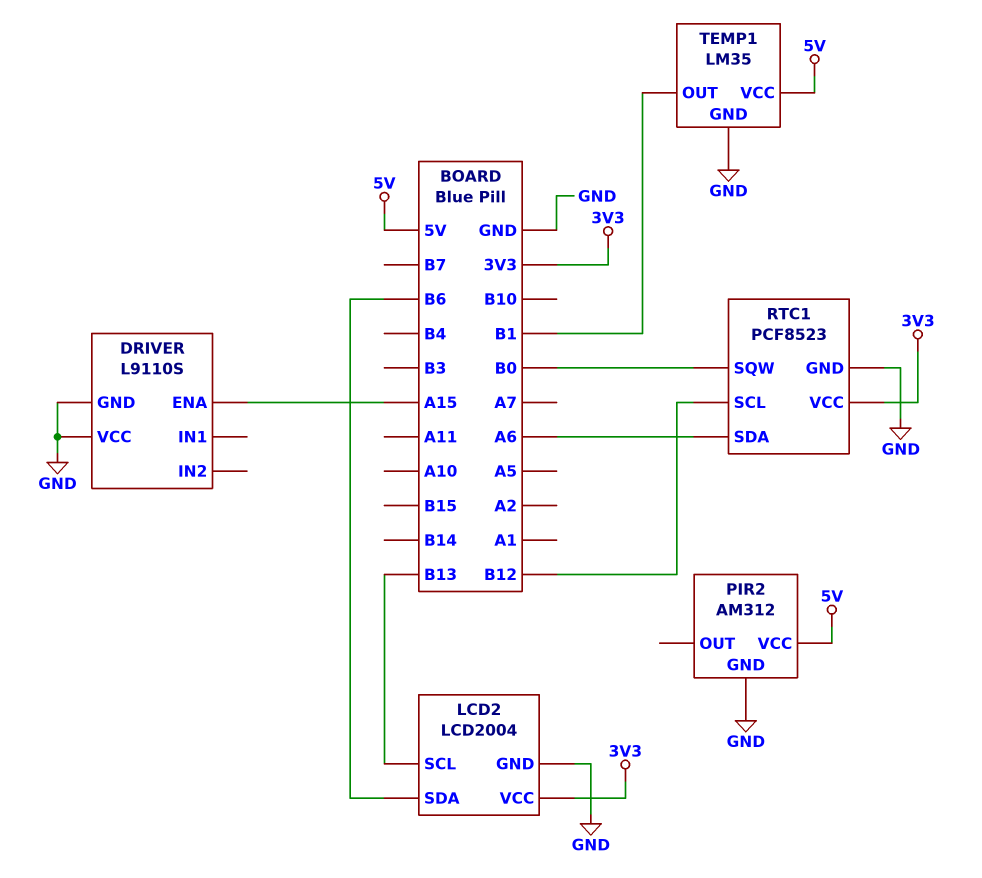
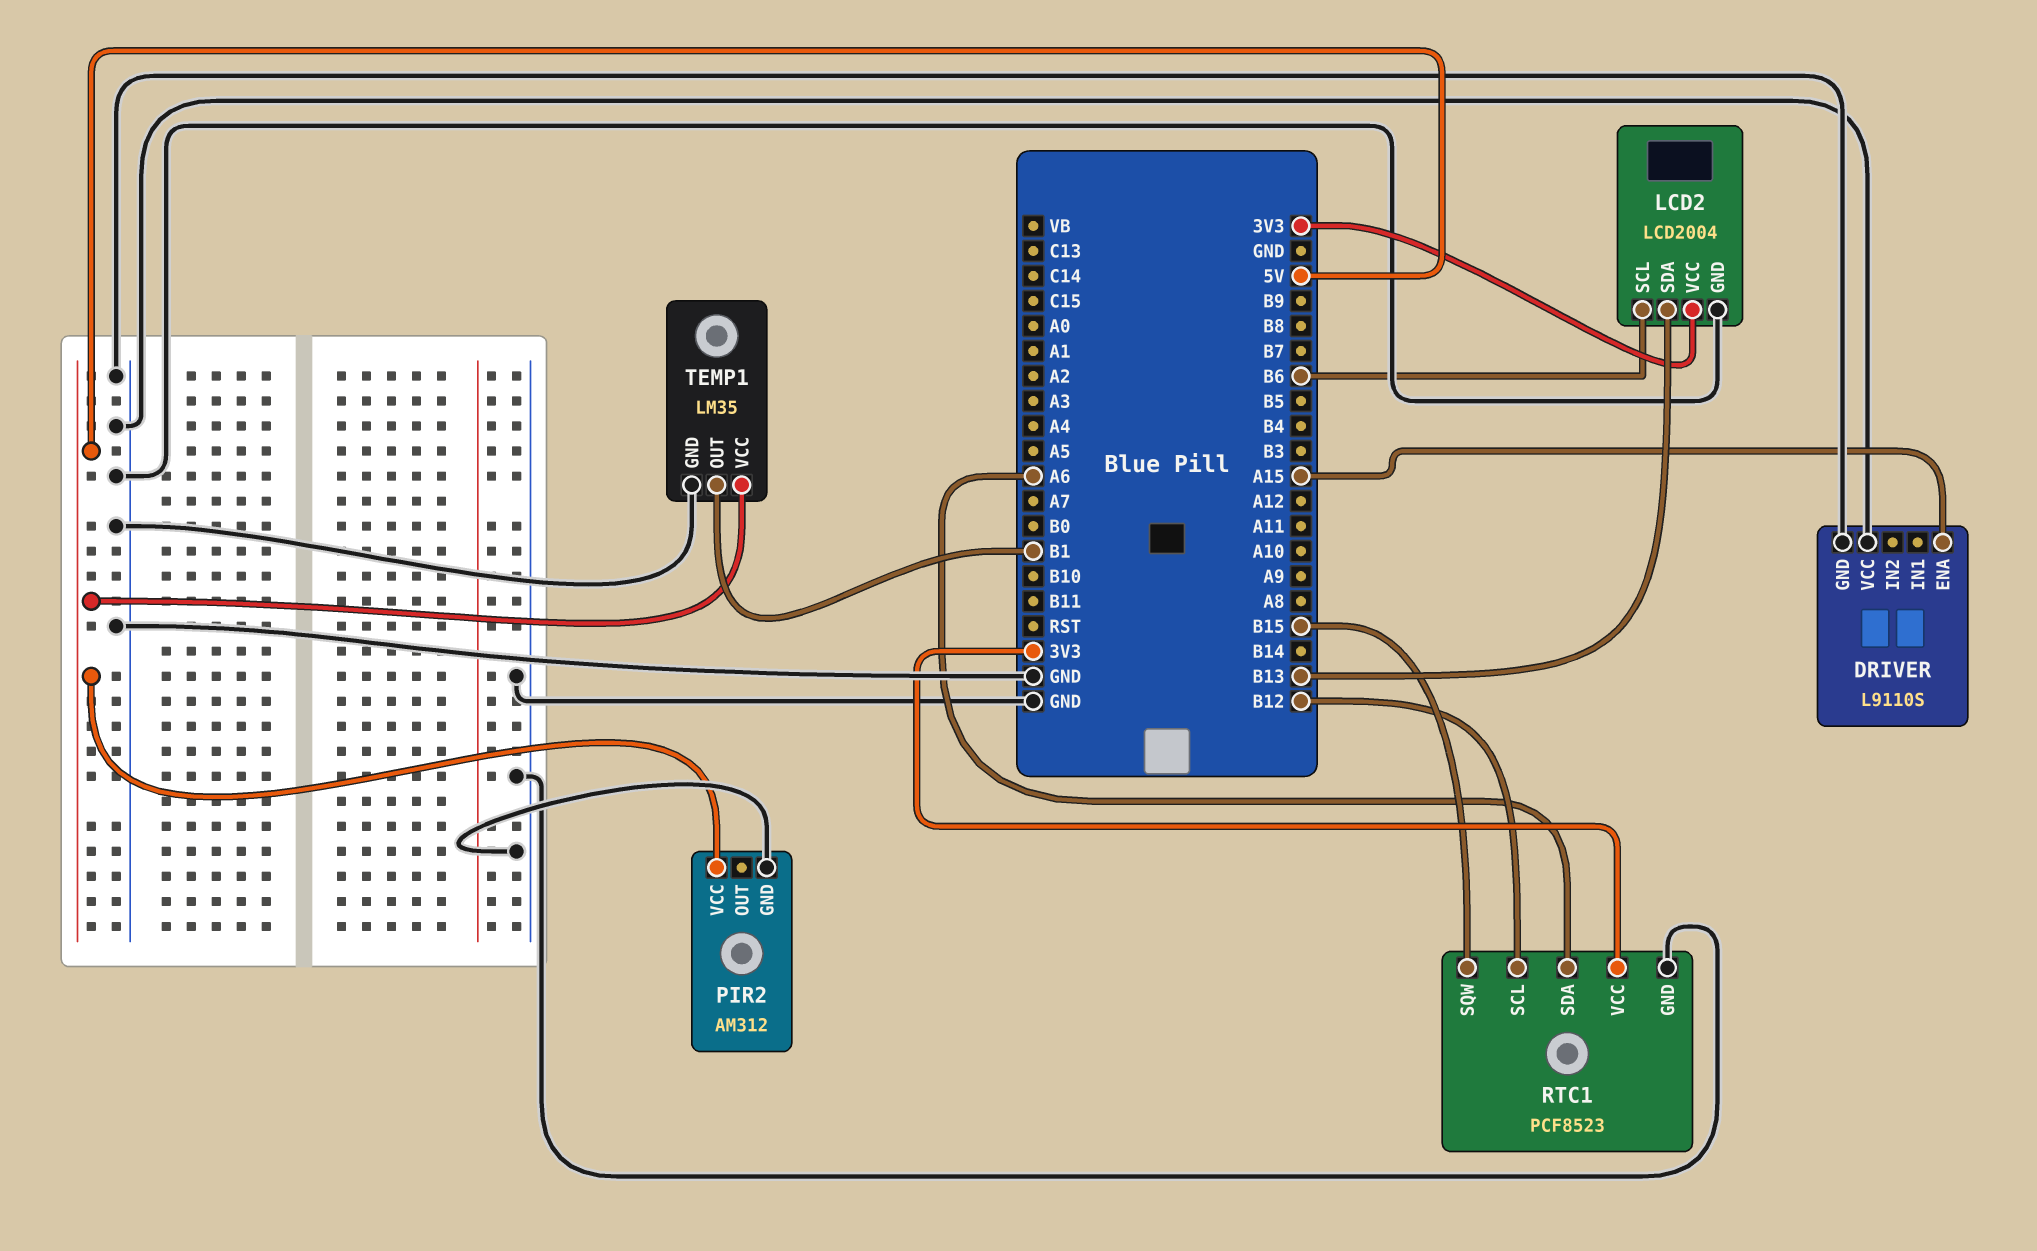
LCD2 pin SCL: B13 -> B6
LCD2 pin SDA: B6 -> B13
RTC1 pin SQW: B0 -> B15

